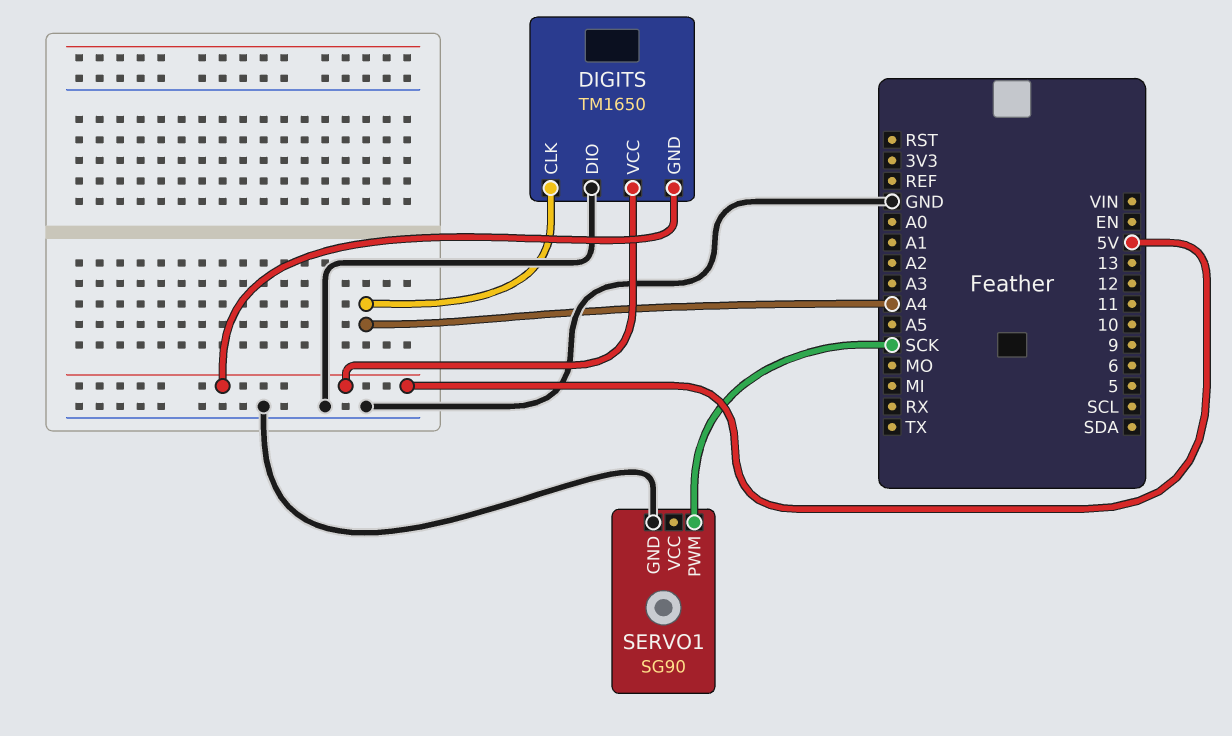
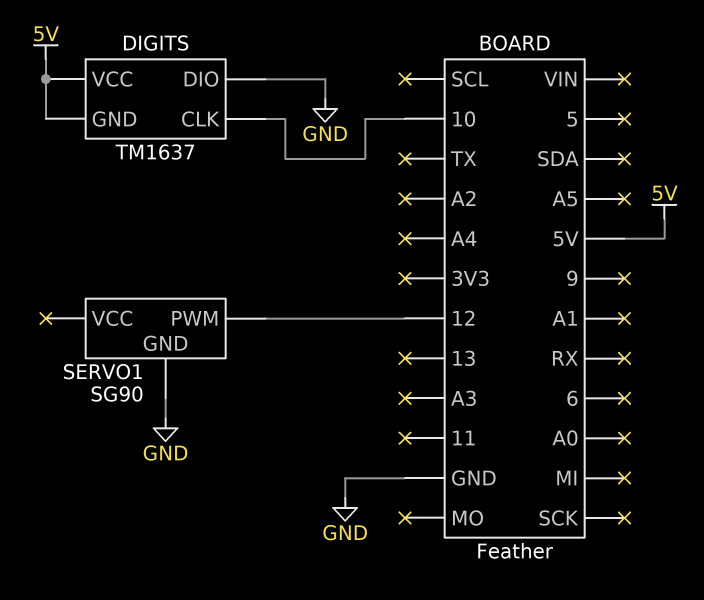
DIGITS: TM1650 -> TM1637
DIGITS pin CLK: A4 -> 10
SERVO1 pin PWM: SCK -> 12

